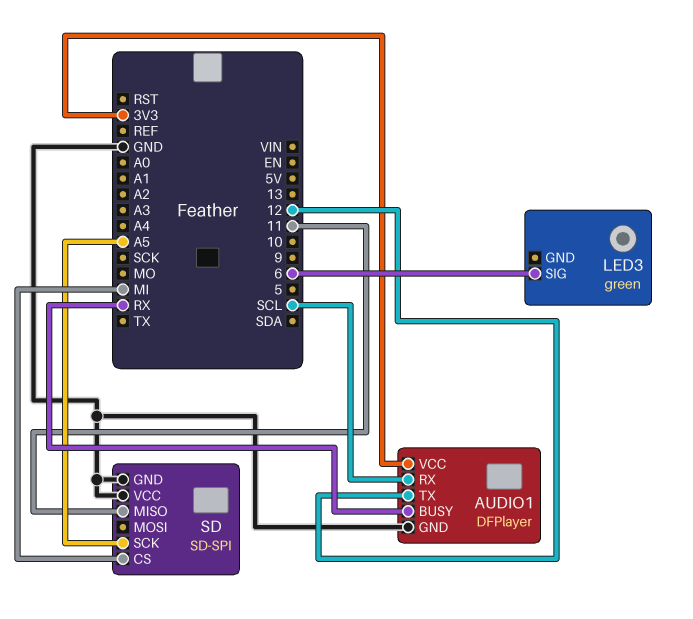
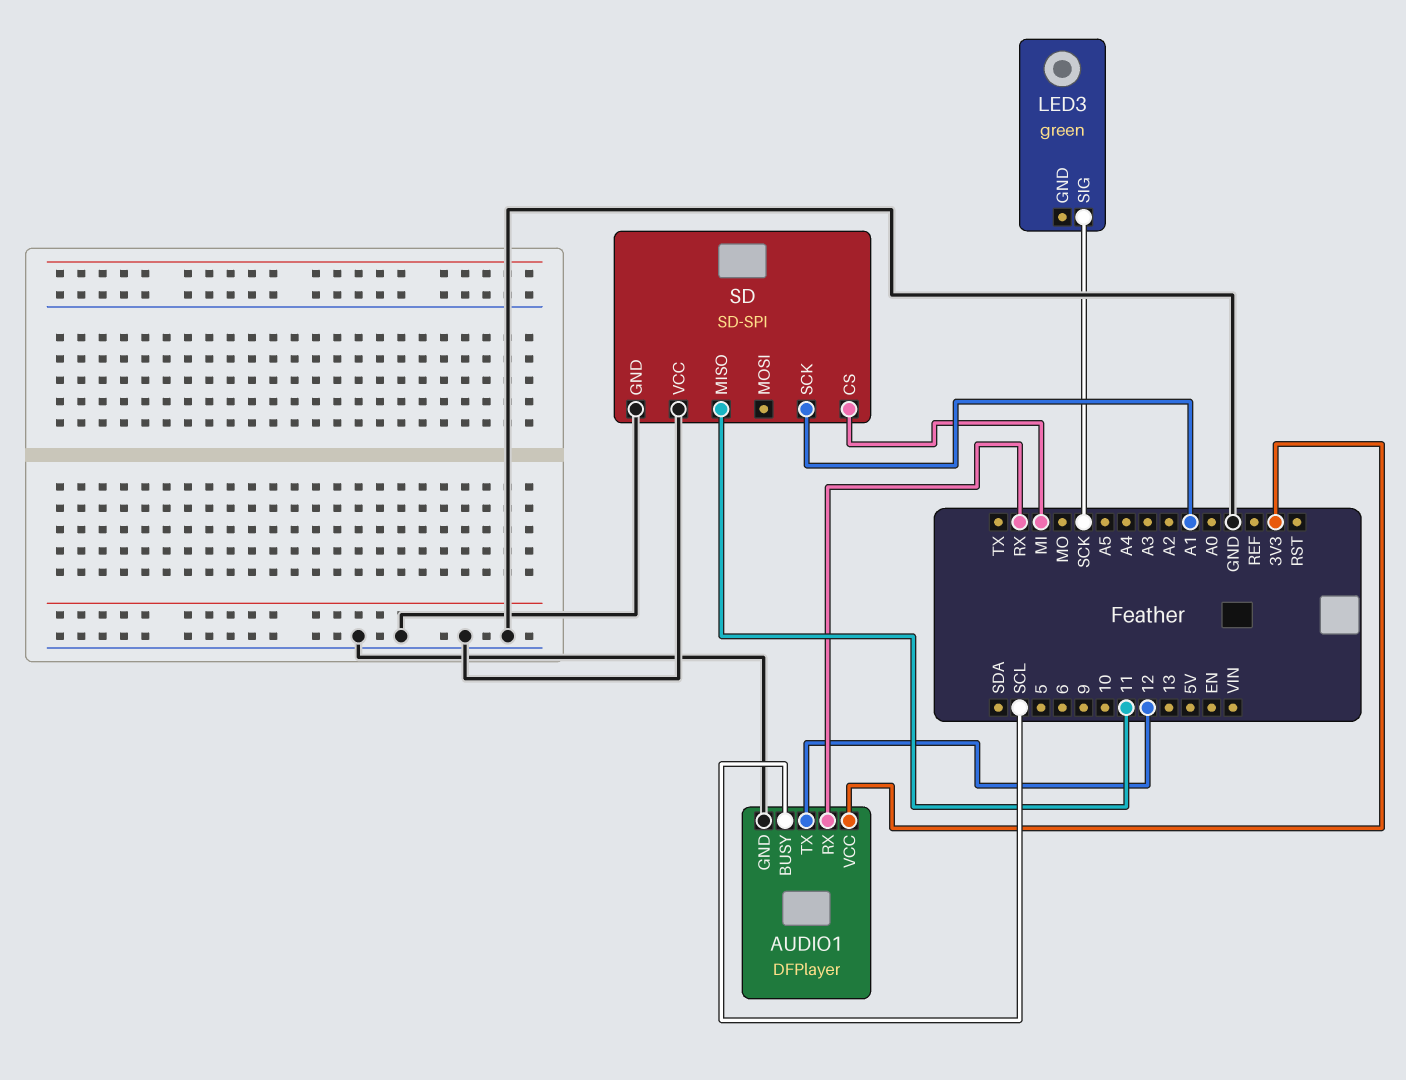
AUDIO1 pin BUSY: RX -> SCL
AUDIO1 pin RX: SCL -> RX
LED3 pin SIG: 6 -> SCK
SD pin SCK: A5 -> A1

